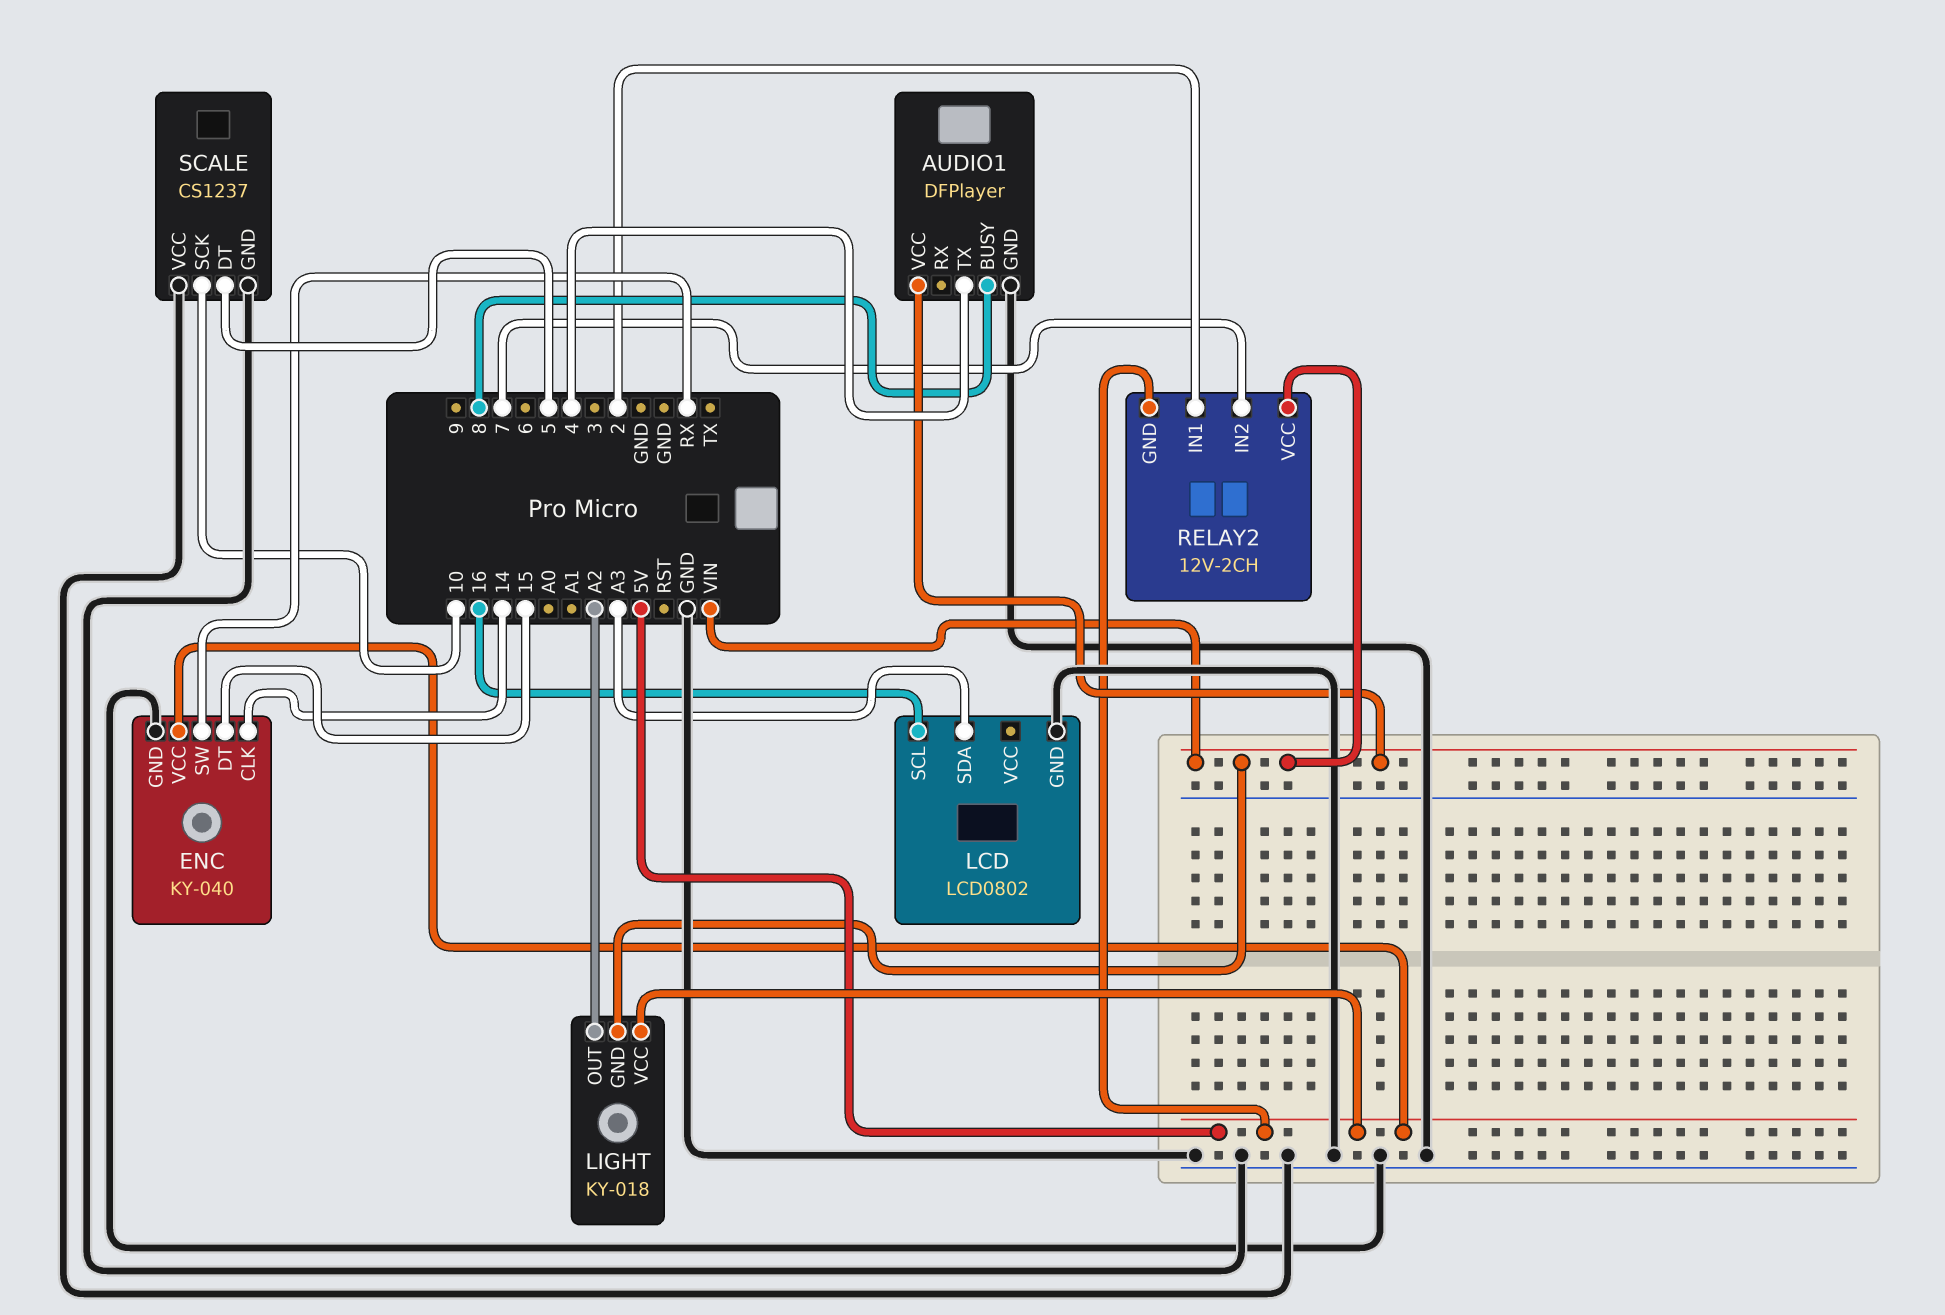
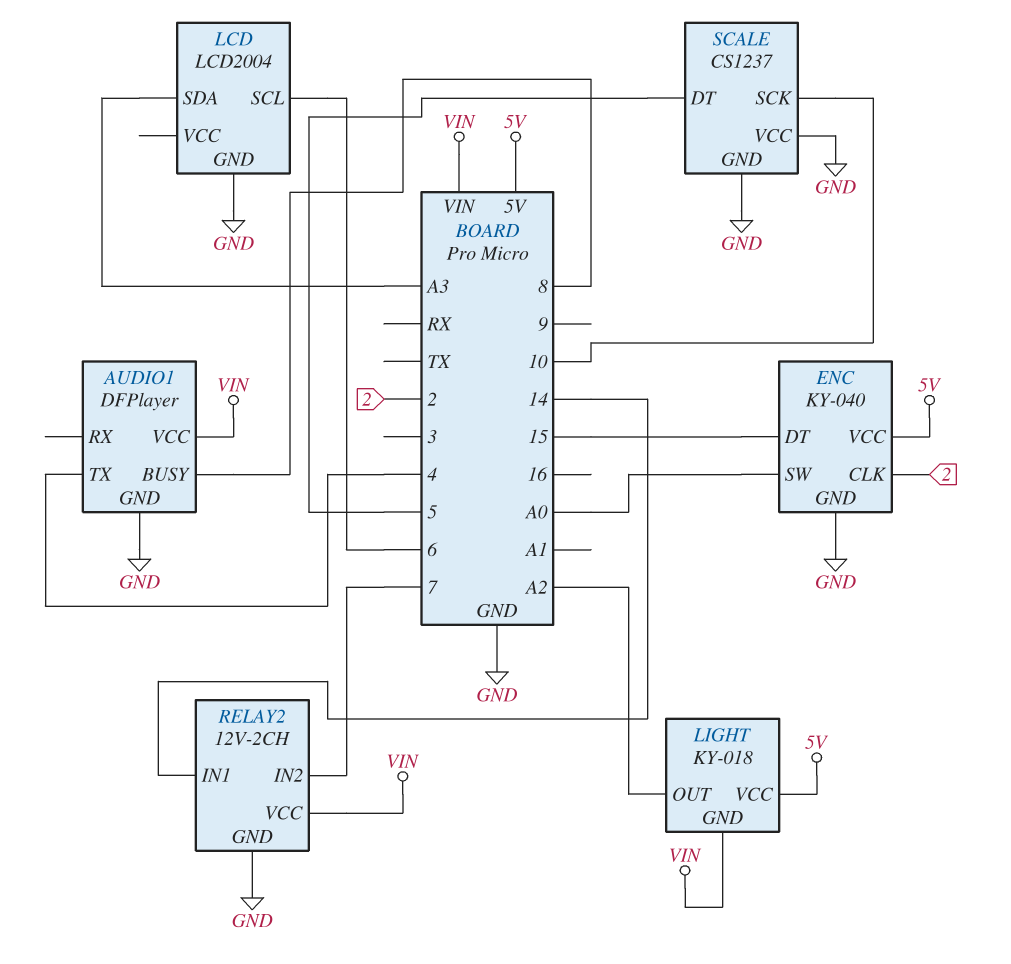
ENC pin CLK: 14 -> 2
ENC pin SW: RX -> A0
LCD: LCD0802 -> LCD2004
LCD pin SCL: 16 -> 6
RELAY2 pin GND: 5V -> GND
RELAY2 pin IN1: 2 -> 14

